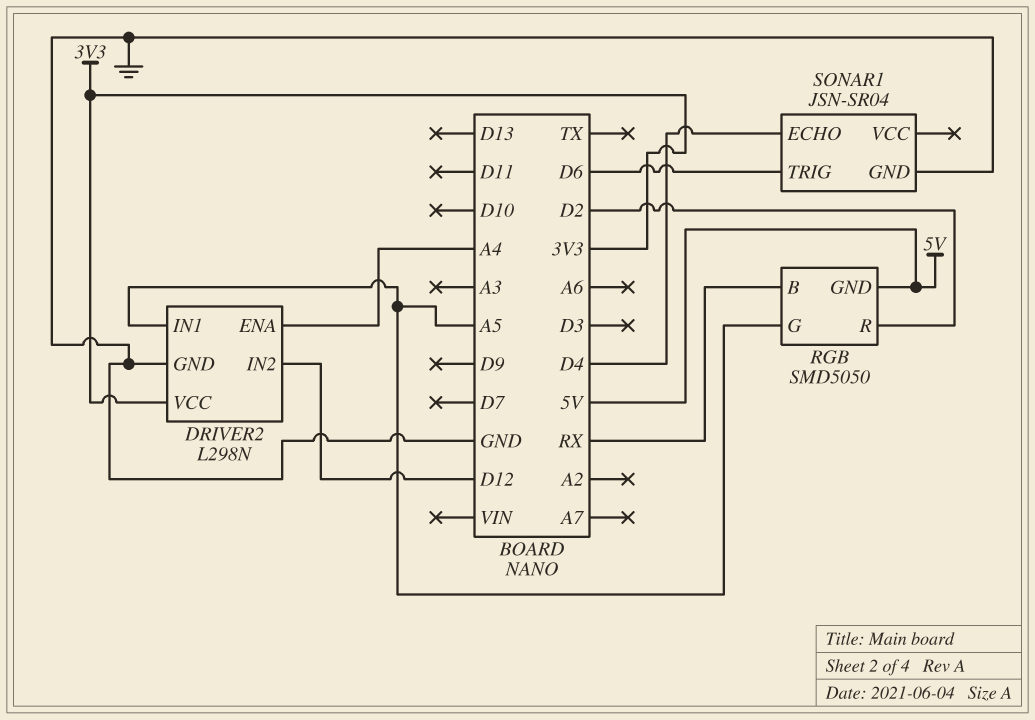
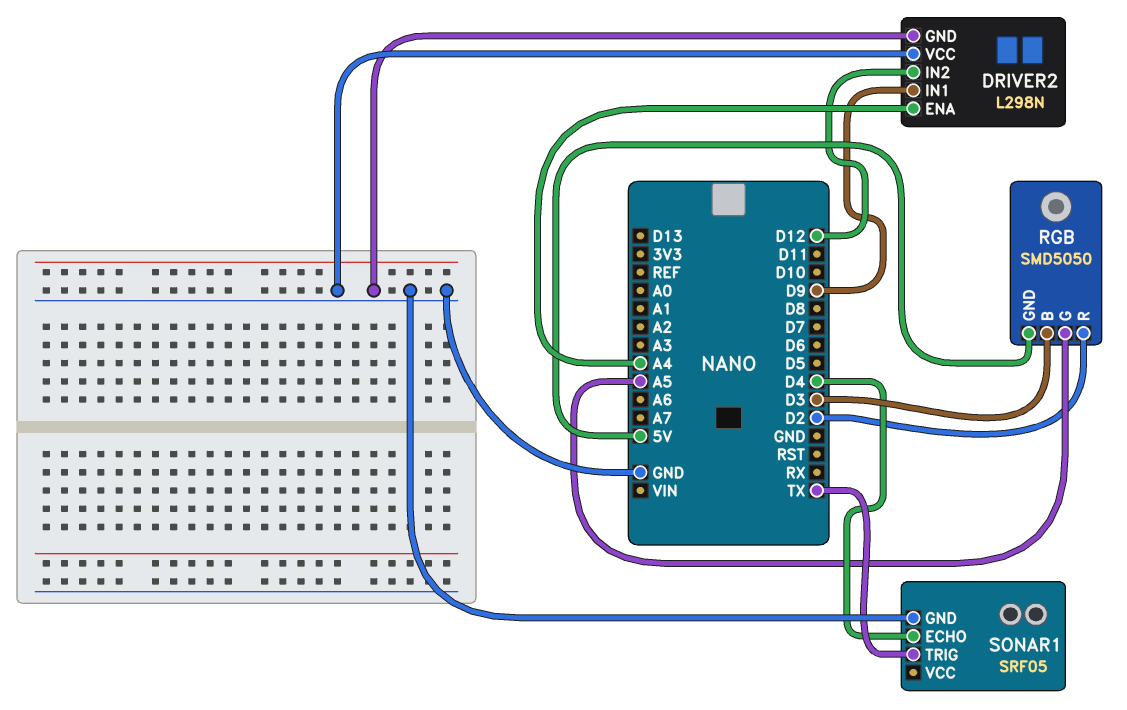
DRIVER2 pin IN1: A5 -> D9
DRIVER2 pin VCC: 3V3 -> GND
RGB pin B: RX -> D3
SONAR1: JSN-SR04 -> SRF05
SONAR1 pin TRIG: D6 -> TX

